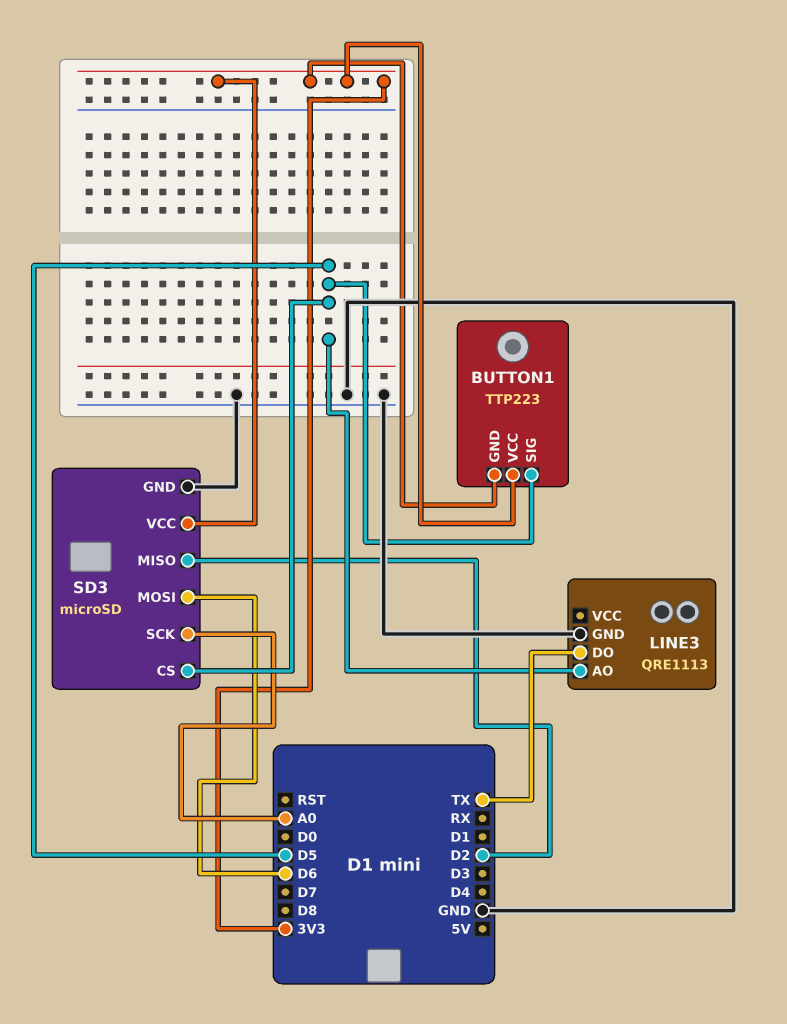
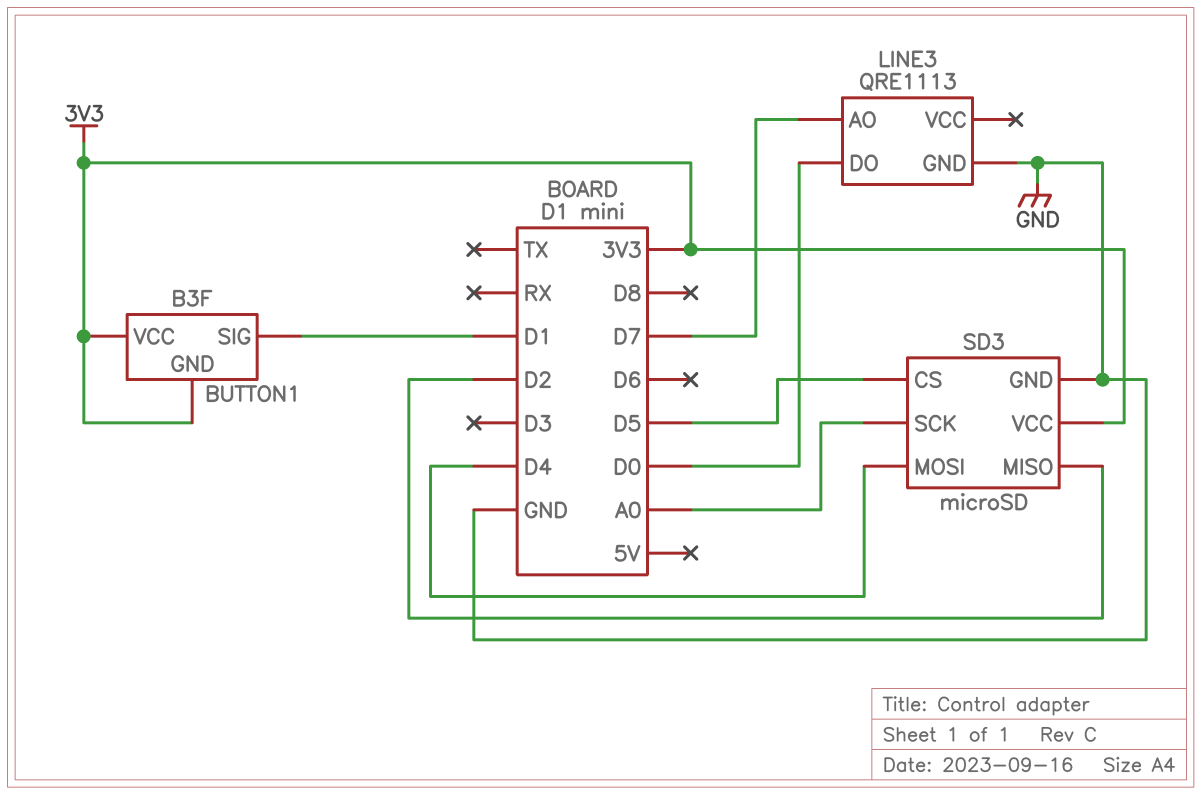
BUTTON1: TTP223 -> B3F
BUTTON1 pin SIG: D5 -> D1
LINE3 pin AO: D5 -> D7
LINE3 pin DO: TX -> D0
SD3 pin MOSI: D6 -> D4

